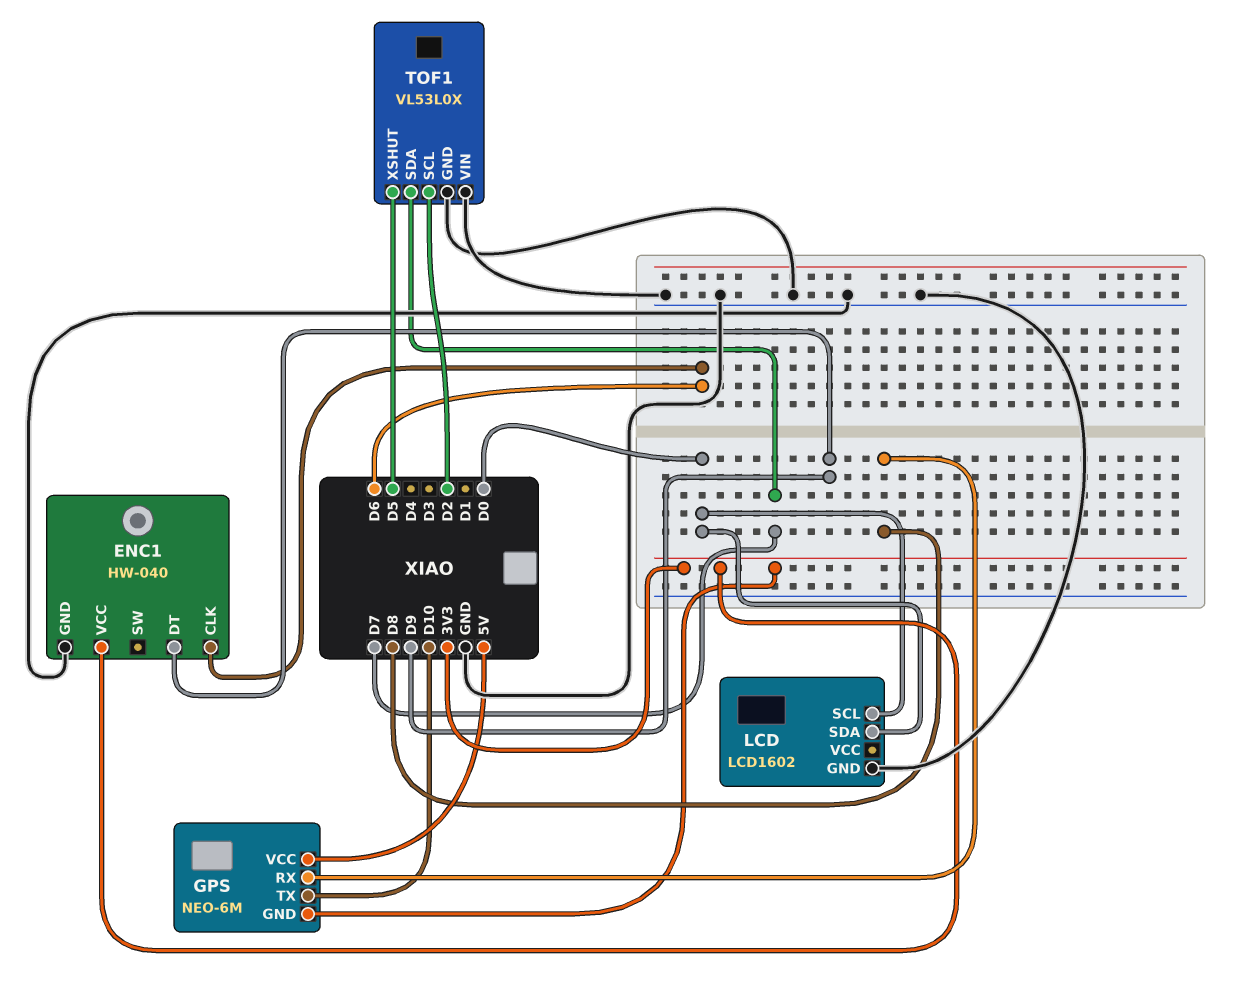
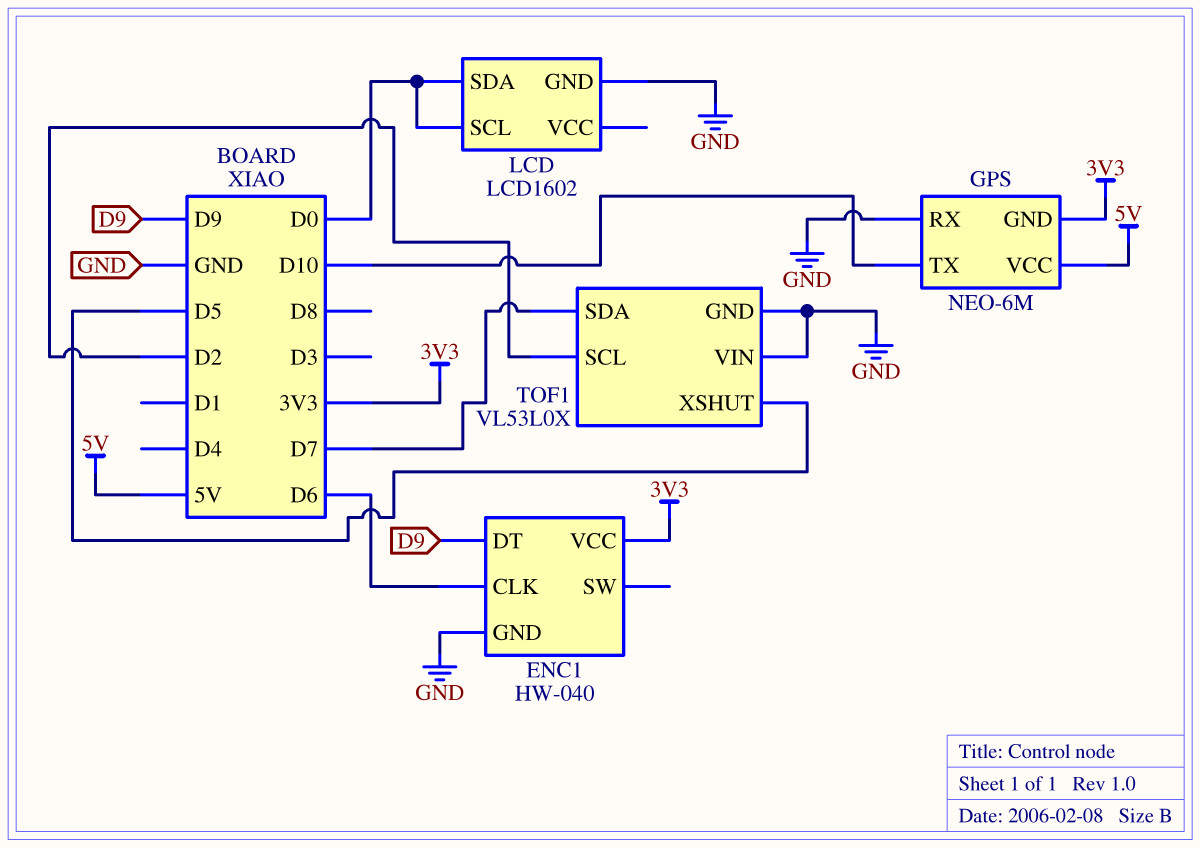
GPS pin RX: D8 -> GND

